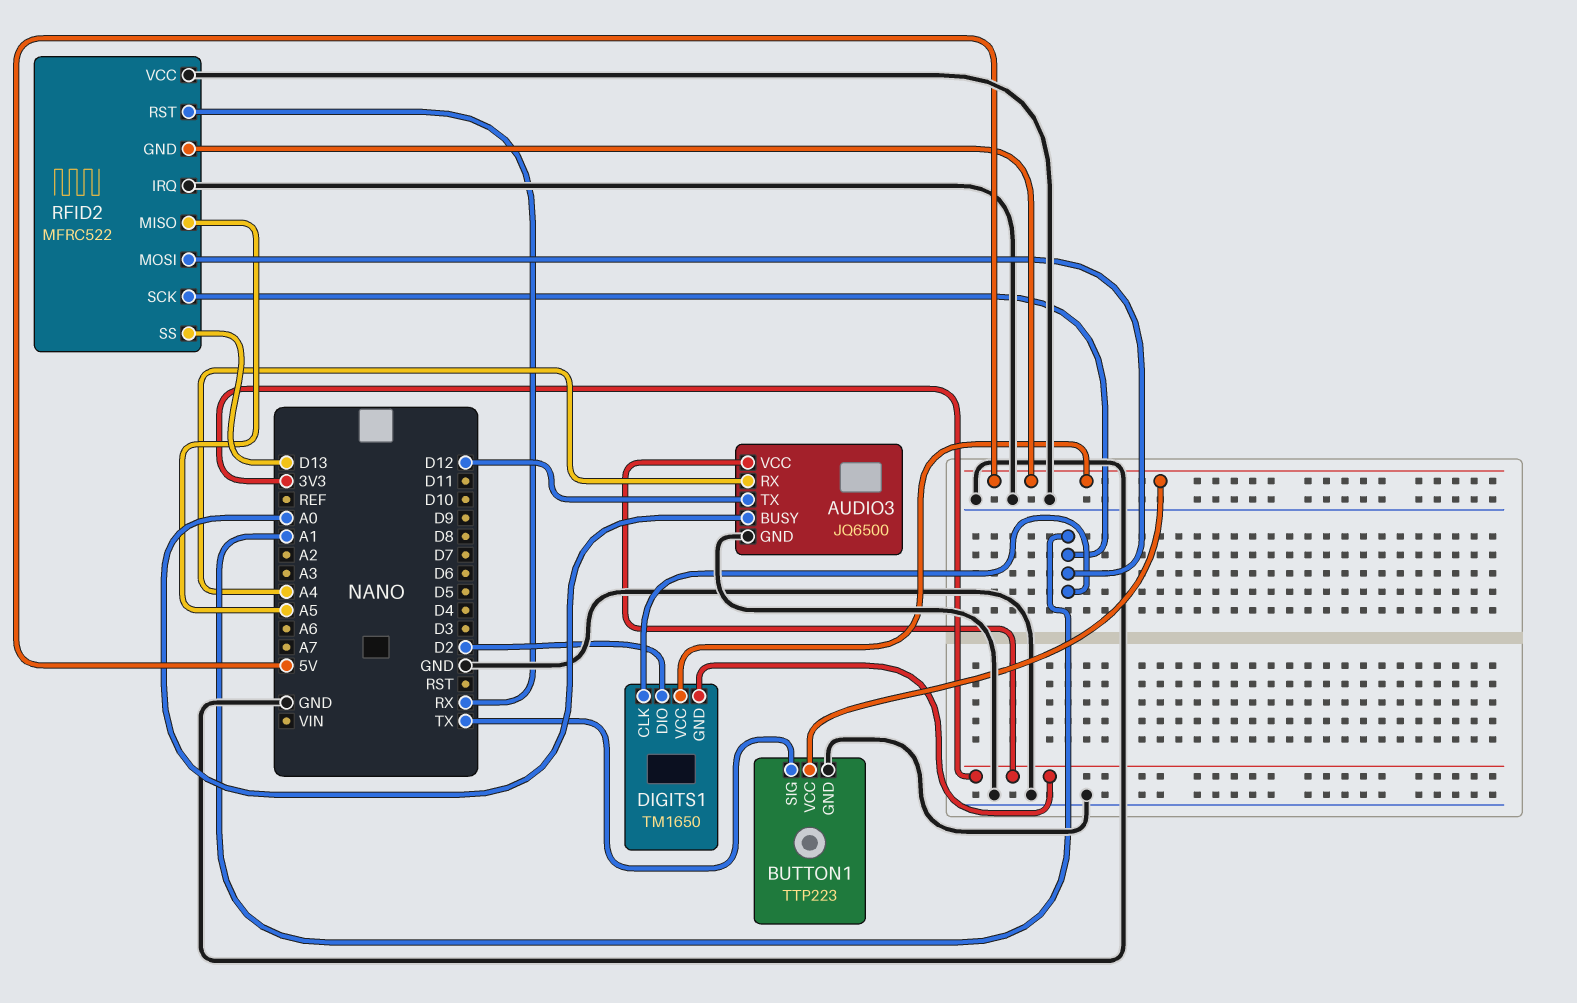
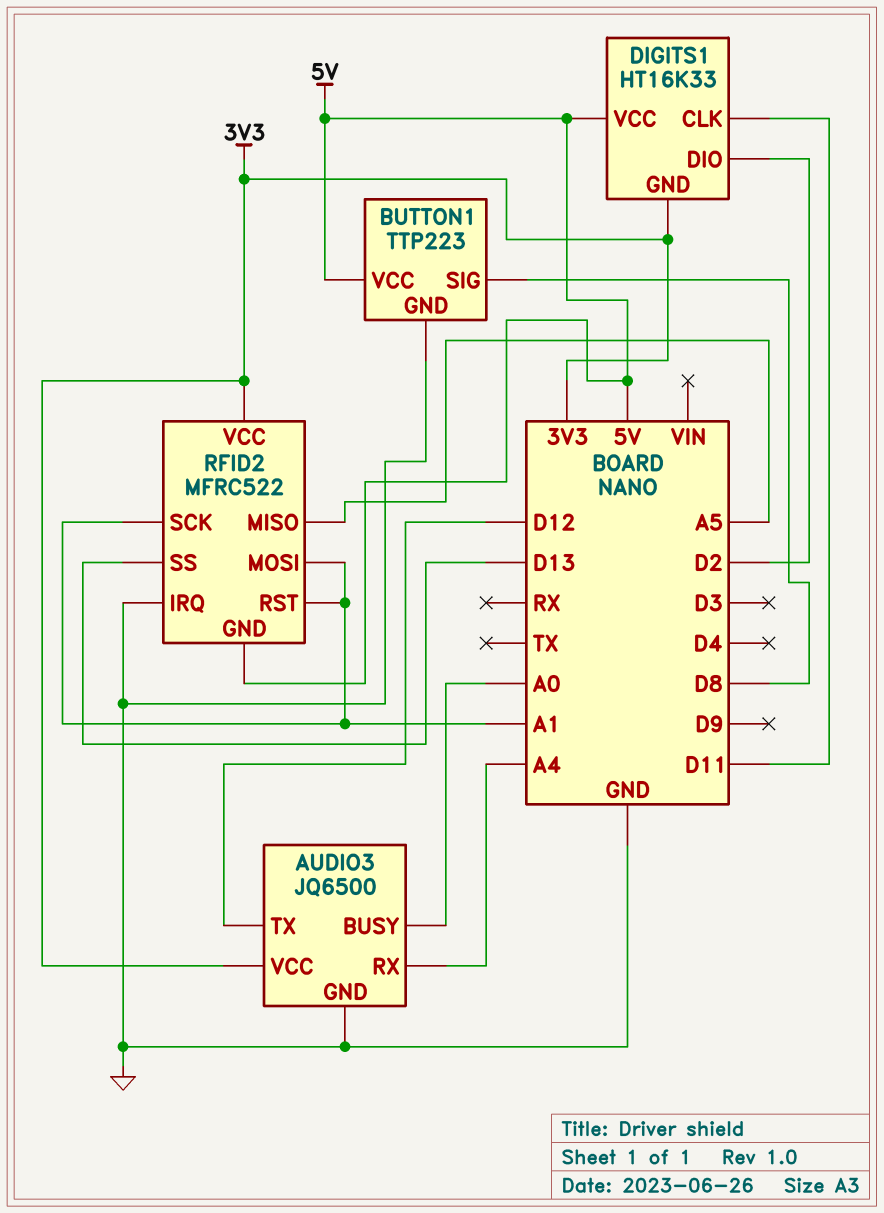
BUTTON1 pin SIG: TX -> D8
DIGITS1: TM1650 -> HT16K33
DIGITS1 pin CLK: A1 -> D11
RFID2 pin RST: RX -> A1
RFID2 pin VCC: GND -> 3V3

